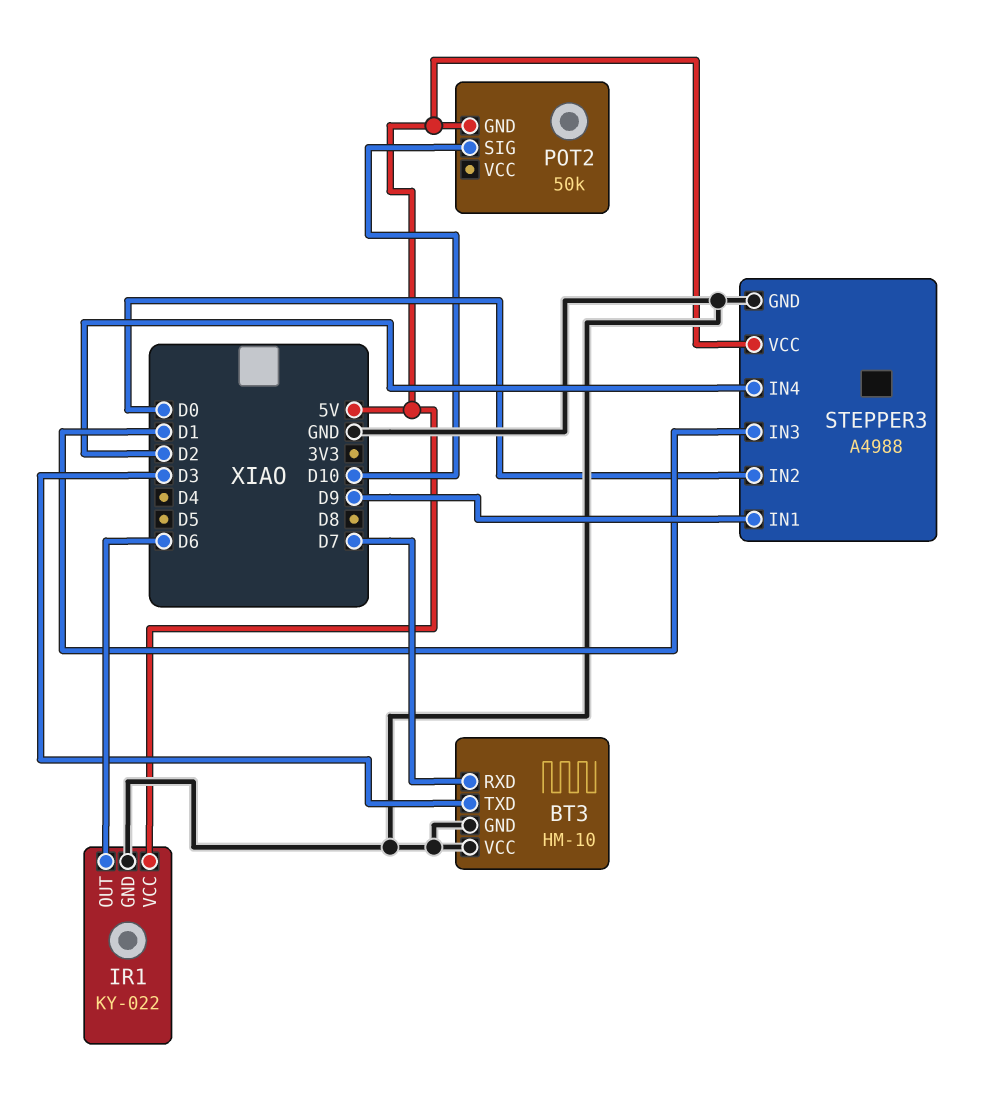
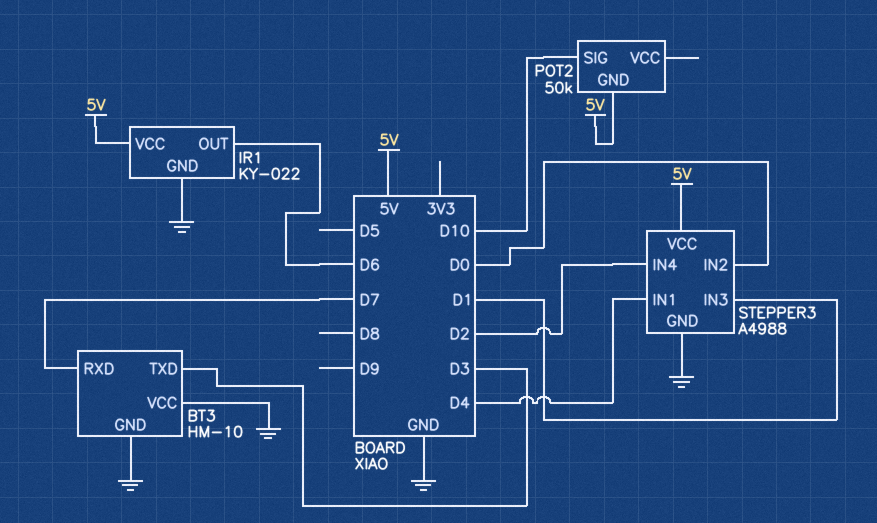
STEPPER3 pin IN1: D9 -> D4

